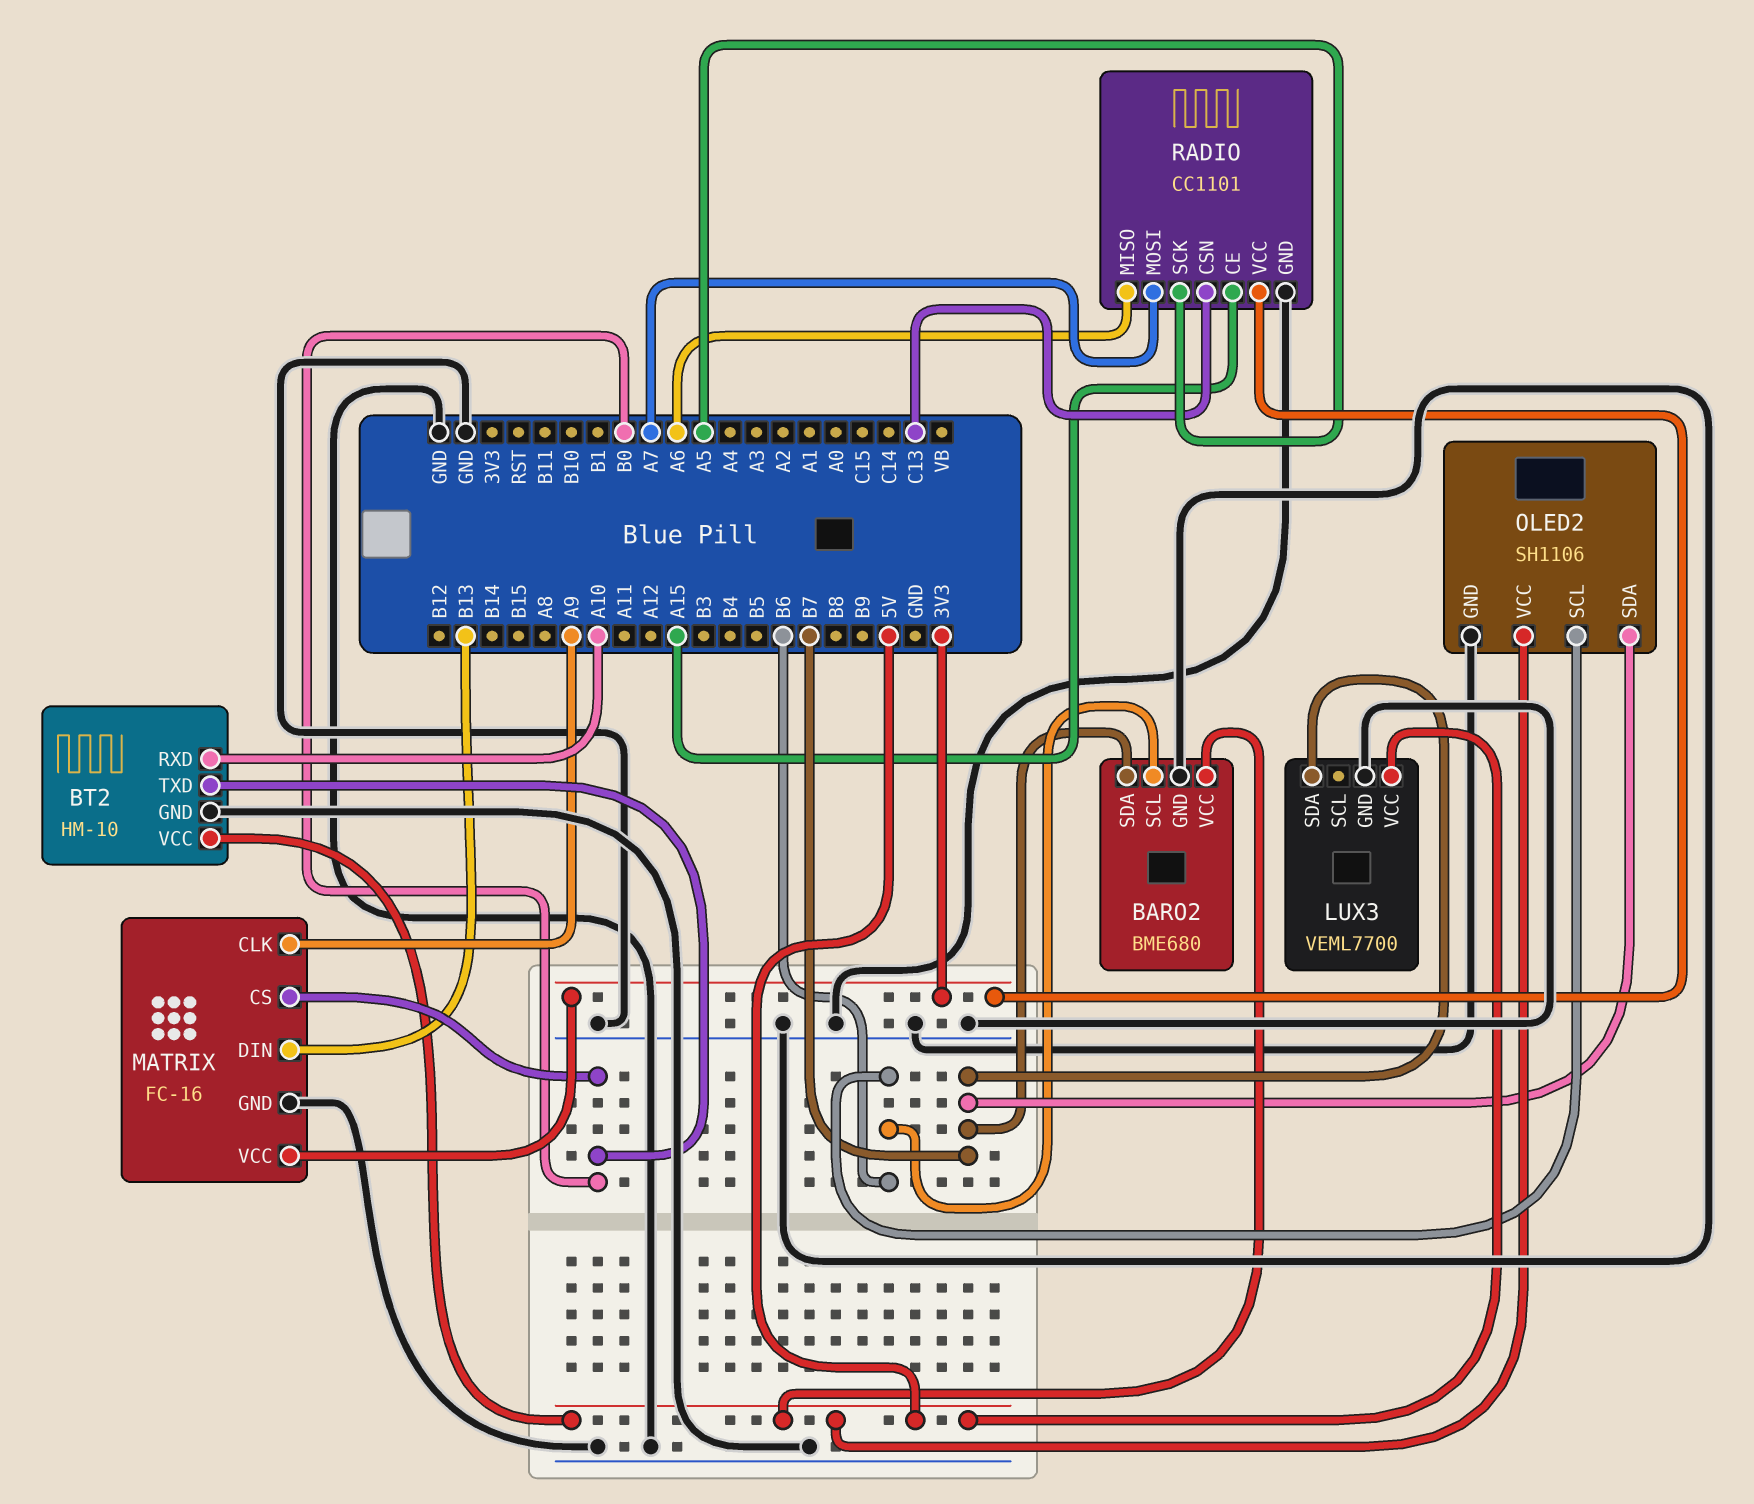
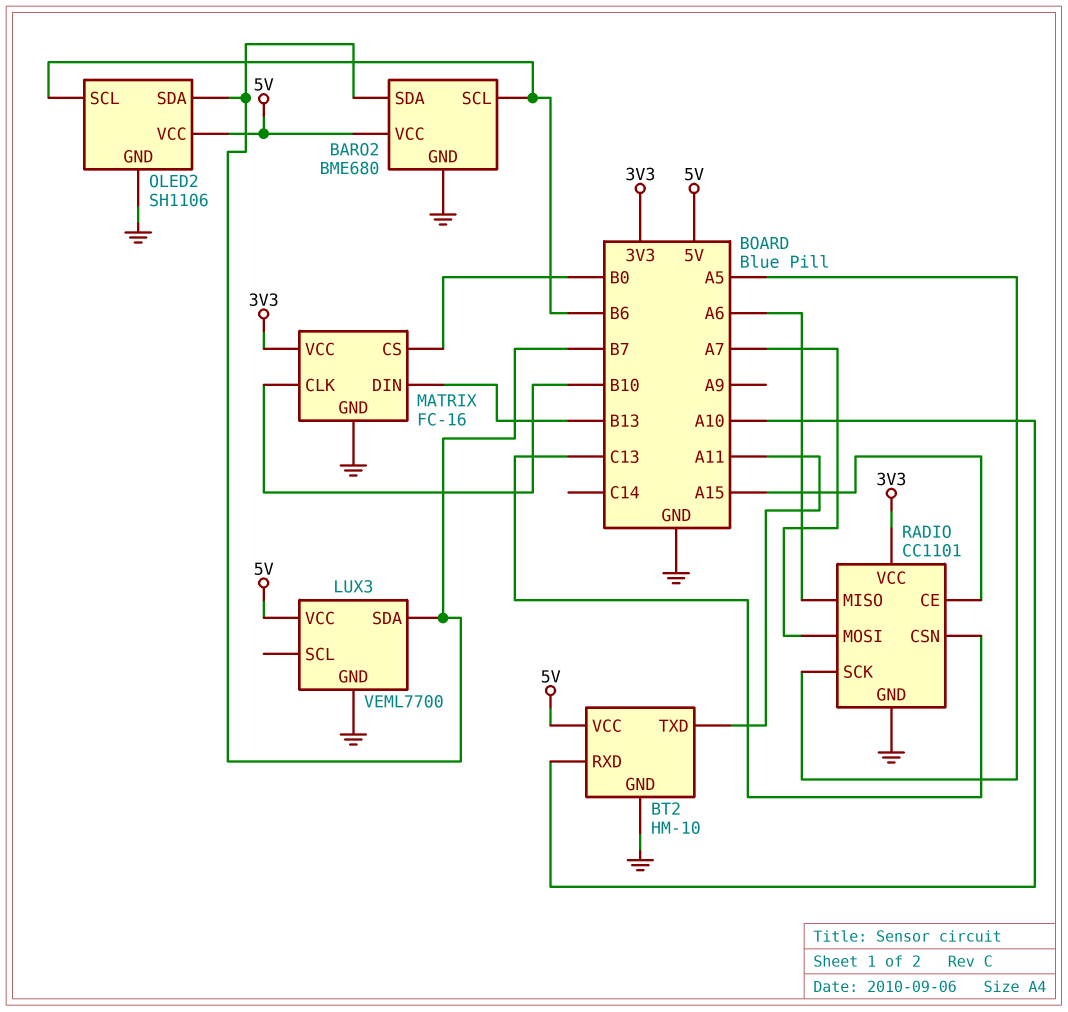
BT2 pin TXD: B0 -> A11
MATRIX pin CLK: A9 -> B10

